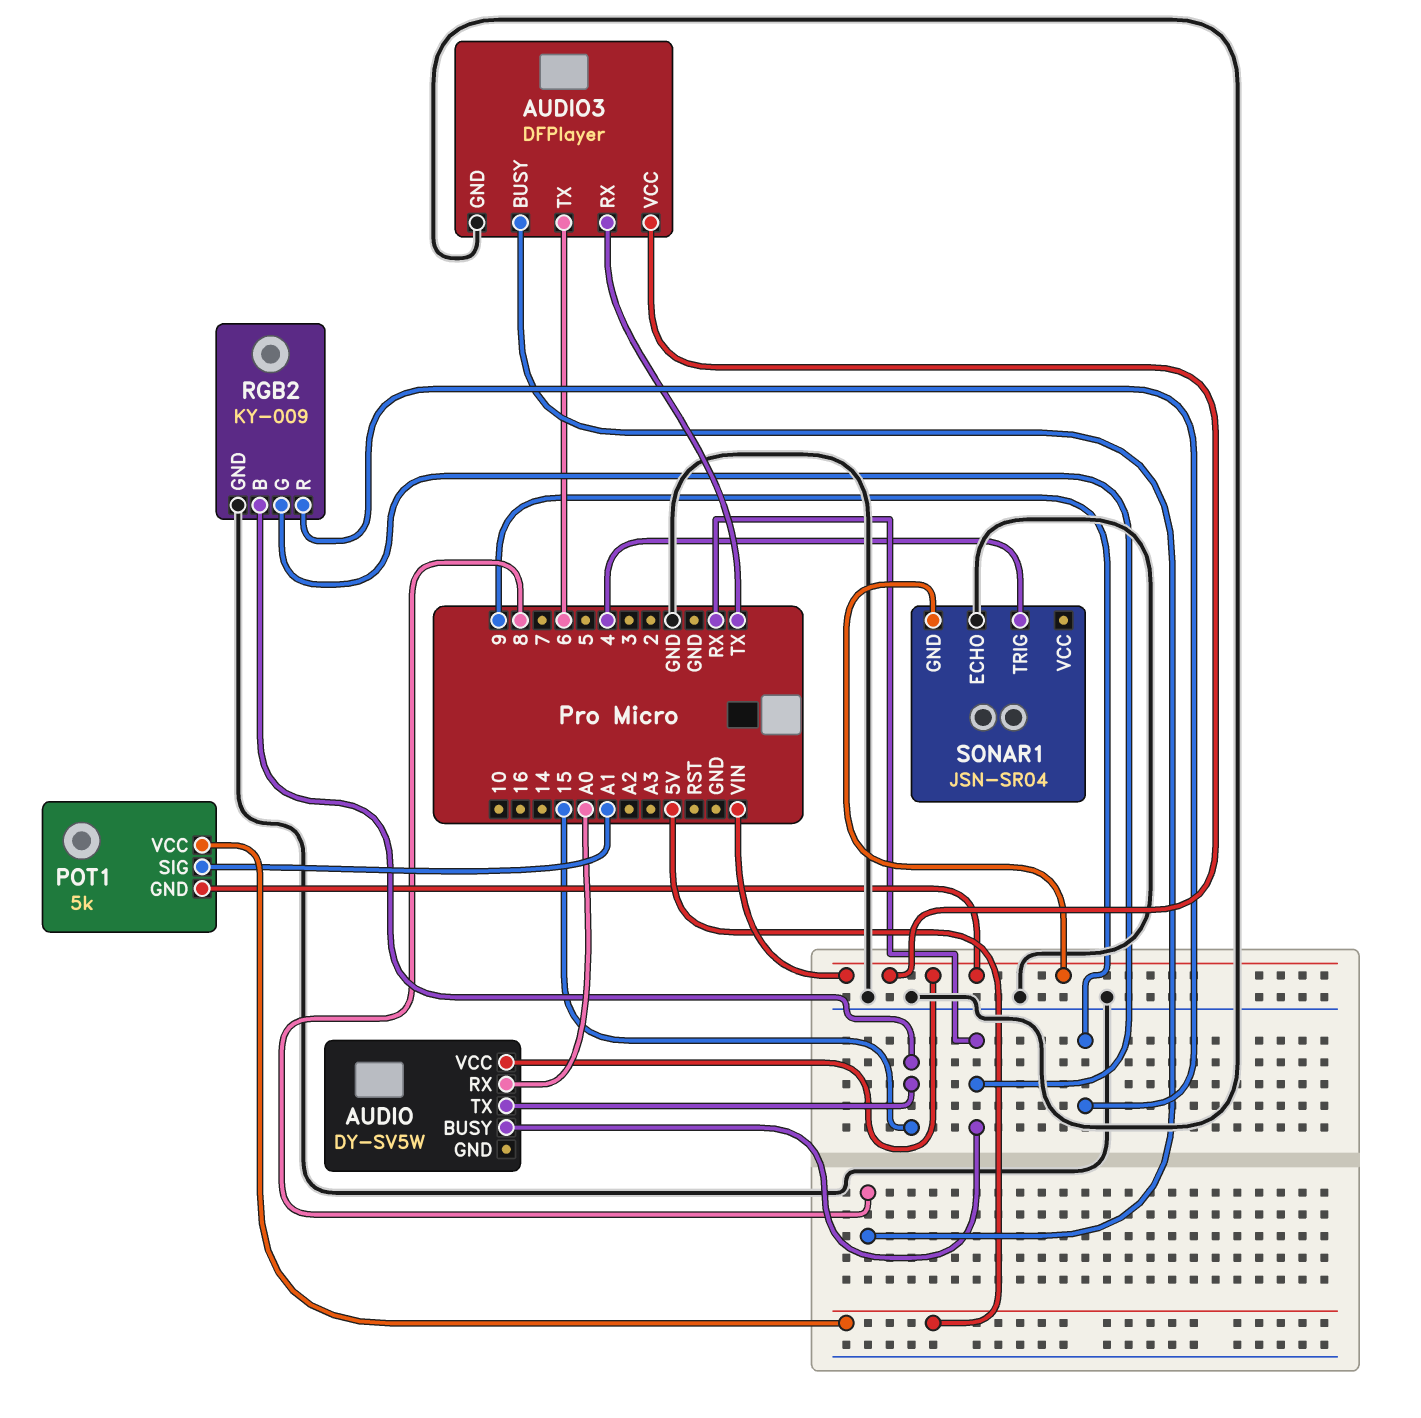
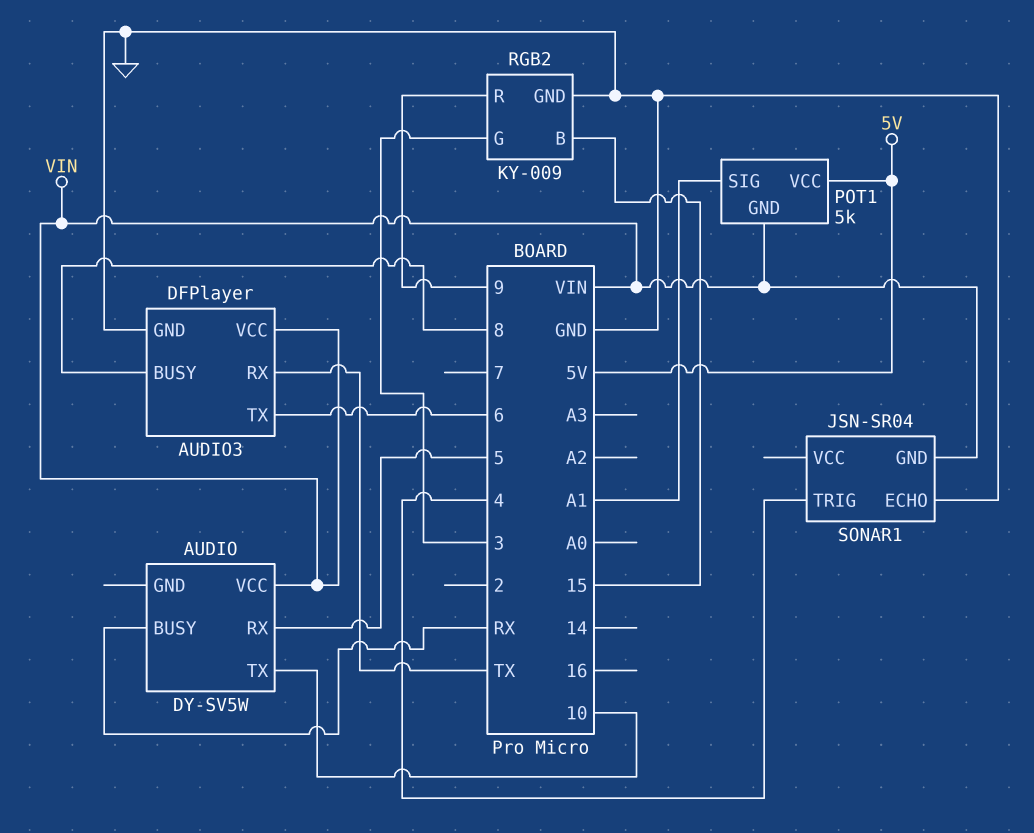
AUDIO pin RX: A0 -> 5
AUDIO pin TX: 15 -> 10
RGB2 pin G: RX -> 3

